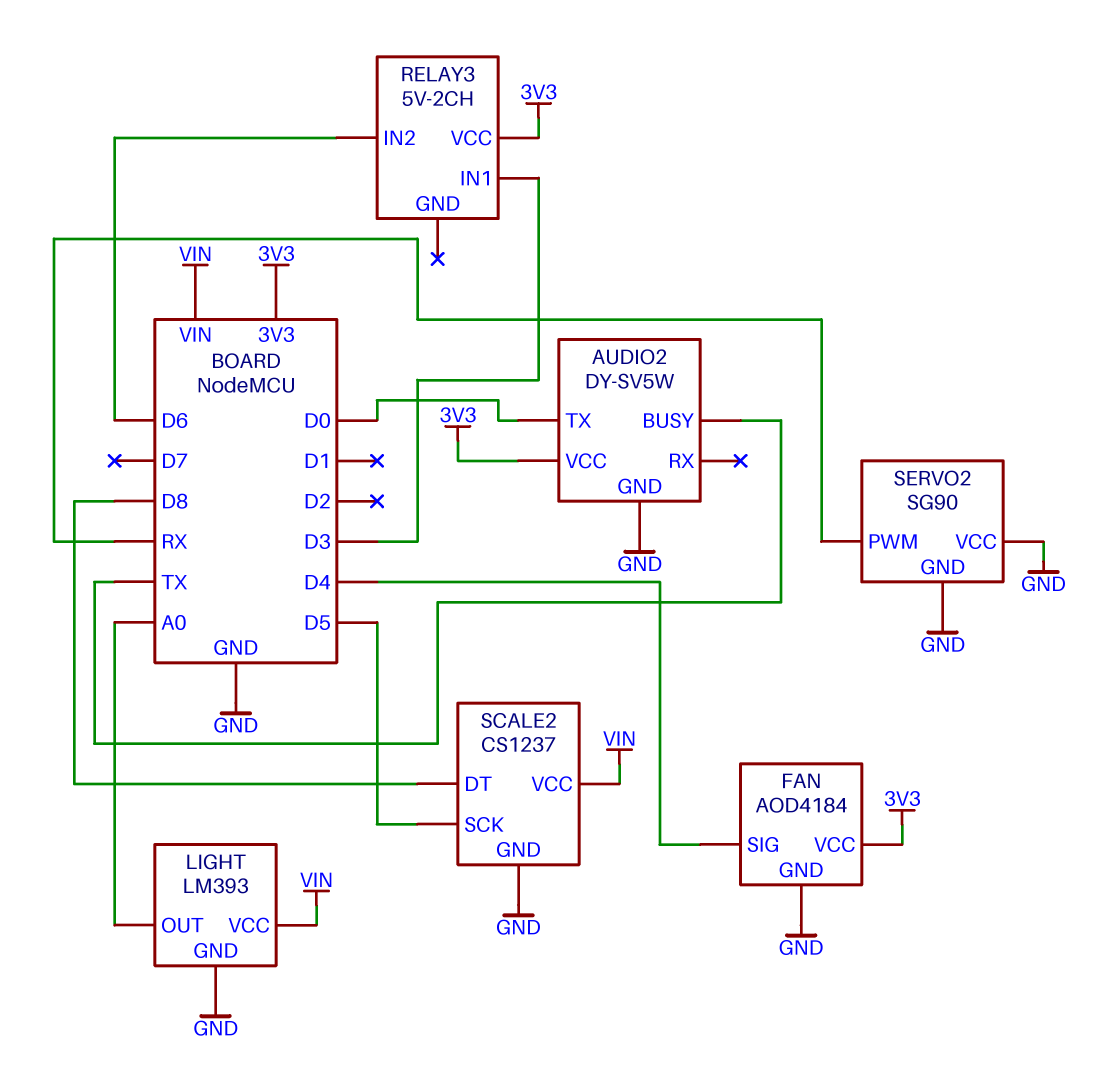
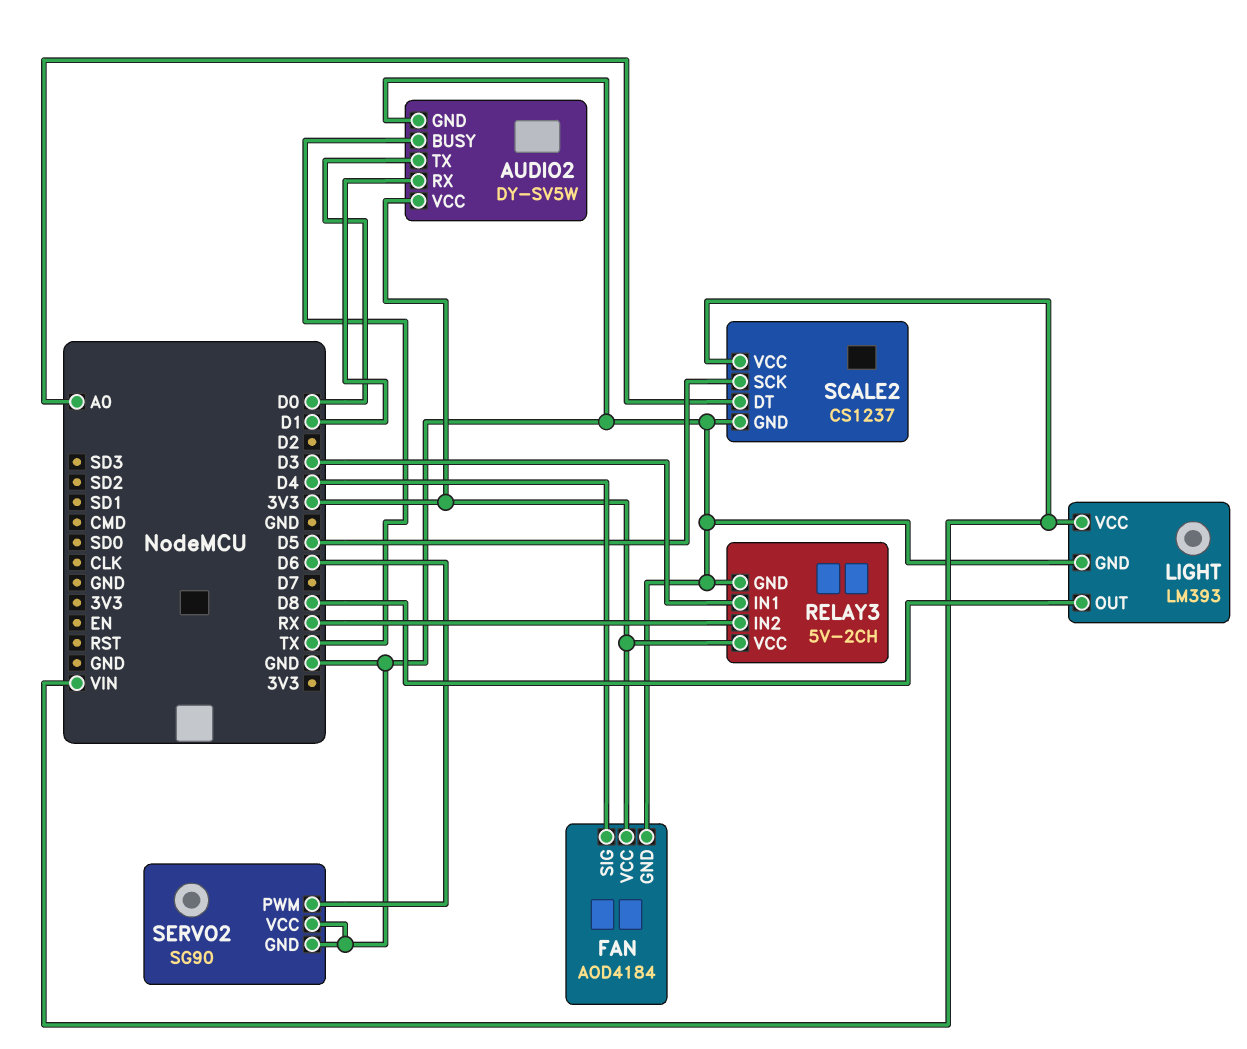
AUDIO2 pin RX: none -> D1
LIGHT pin OUT: A0 -> D8
RELAY3 pin GND: none -> GND
RELAY3 pin IN2: D6 -> RX
SCALE2 pin DT: D8 -> A0
SERVO2 pin PWM: RX -> D6

